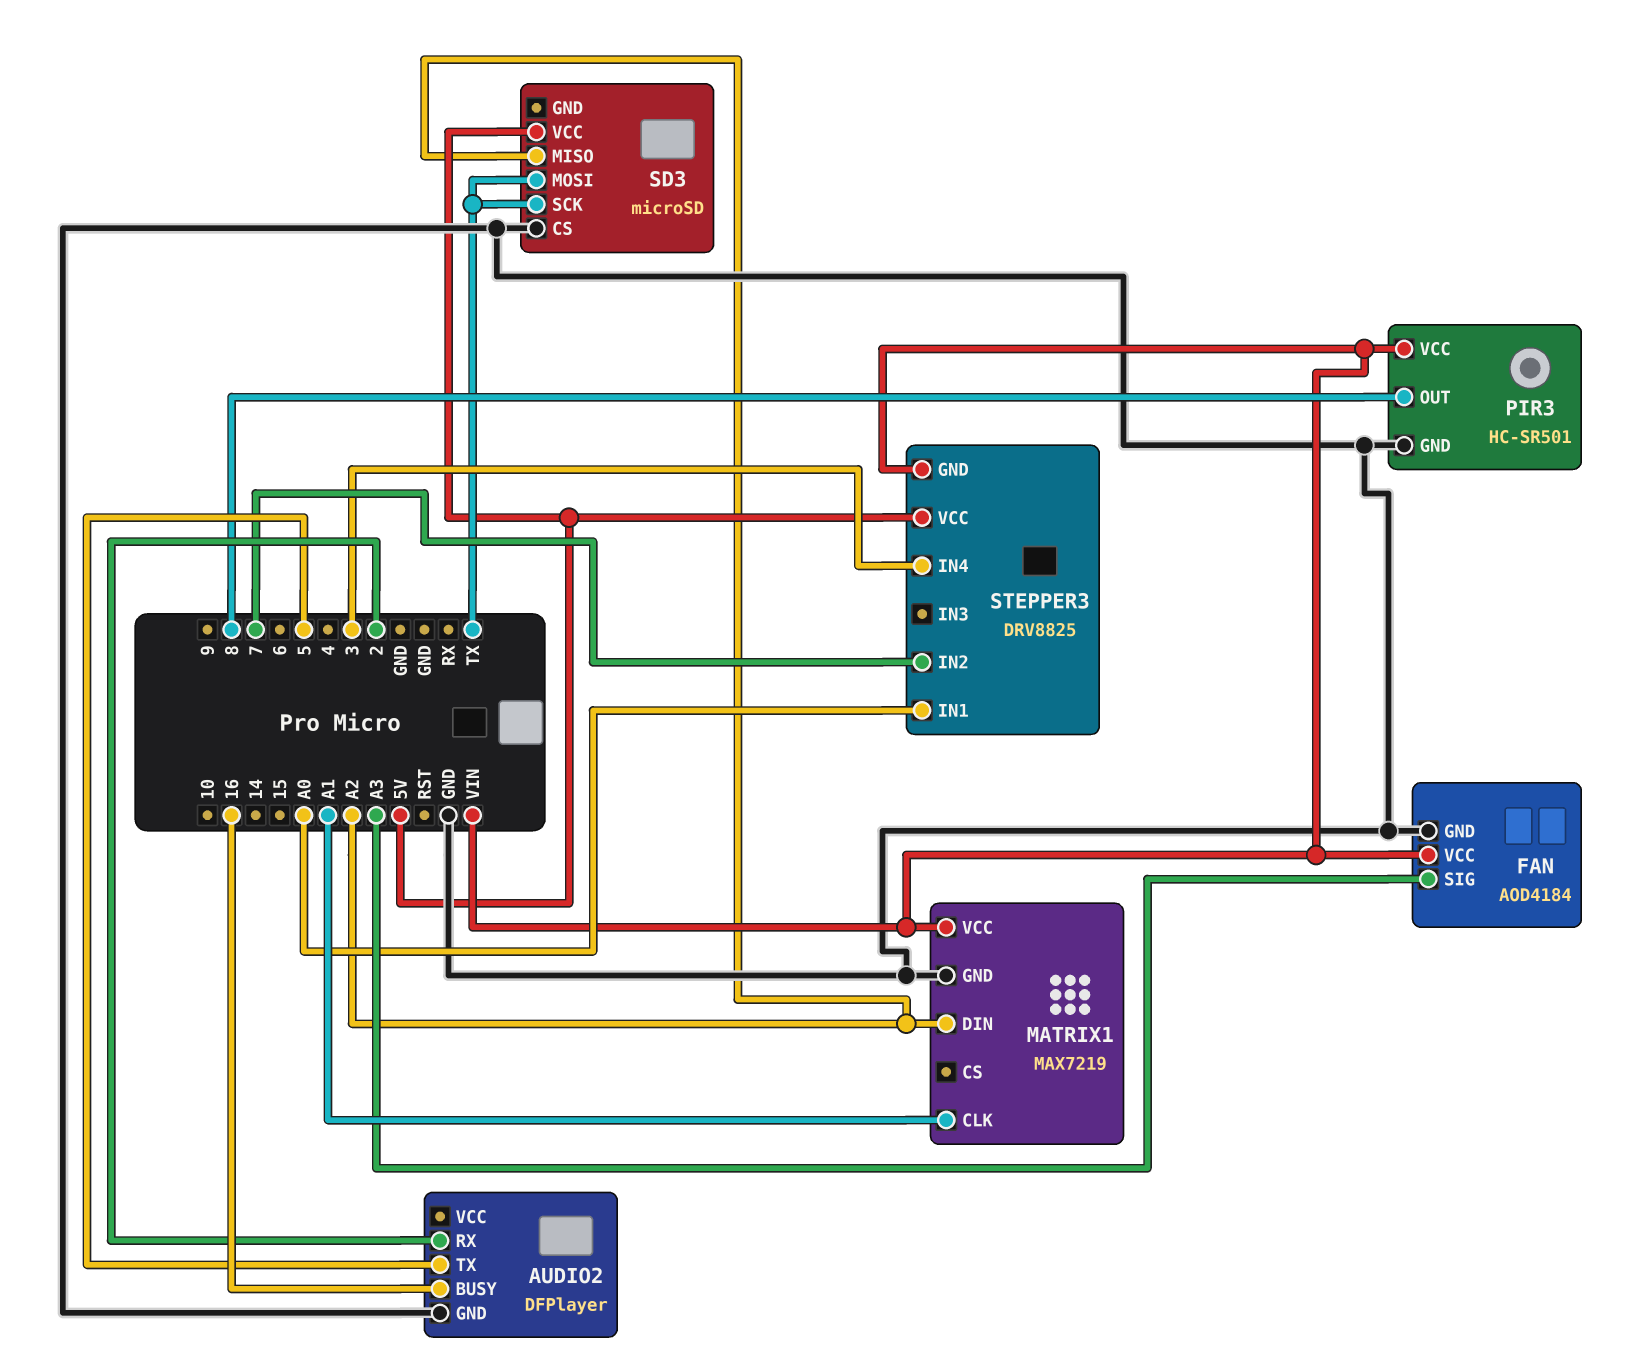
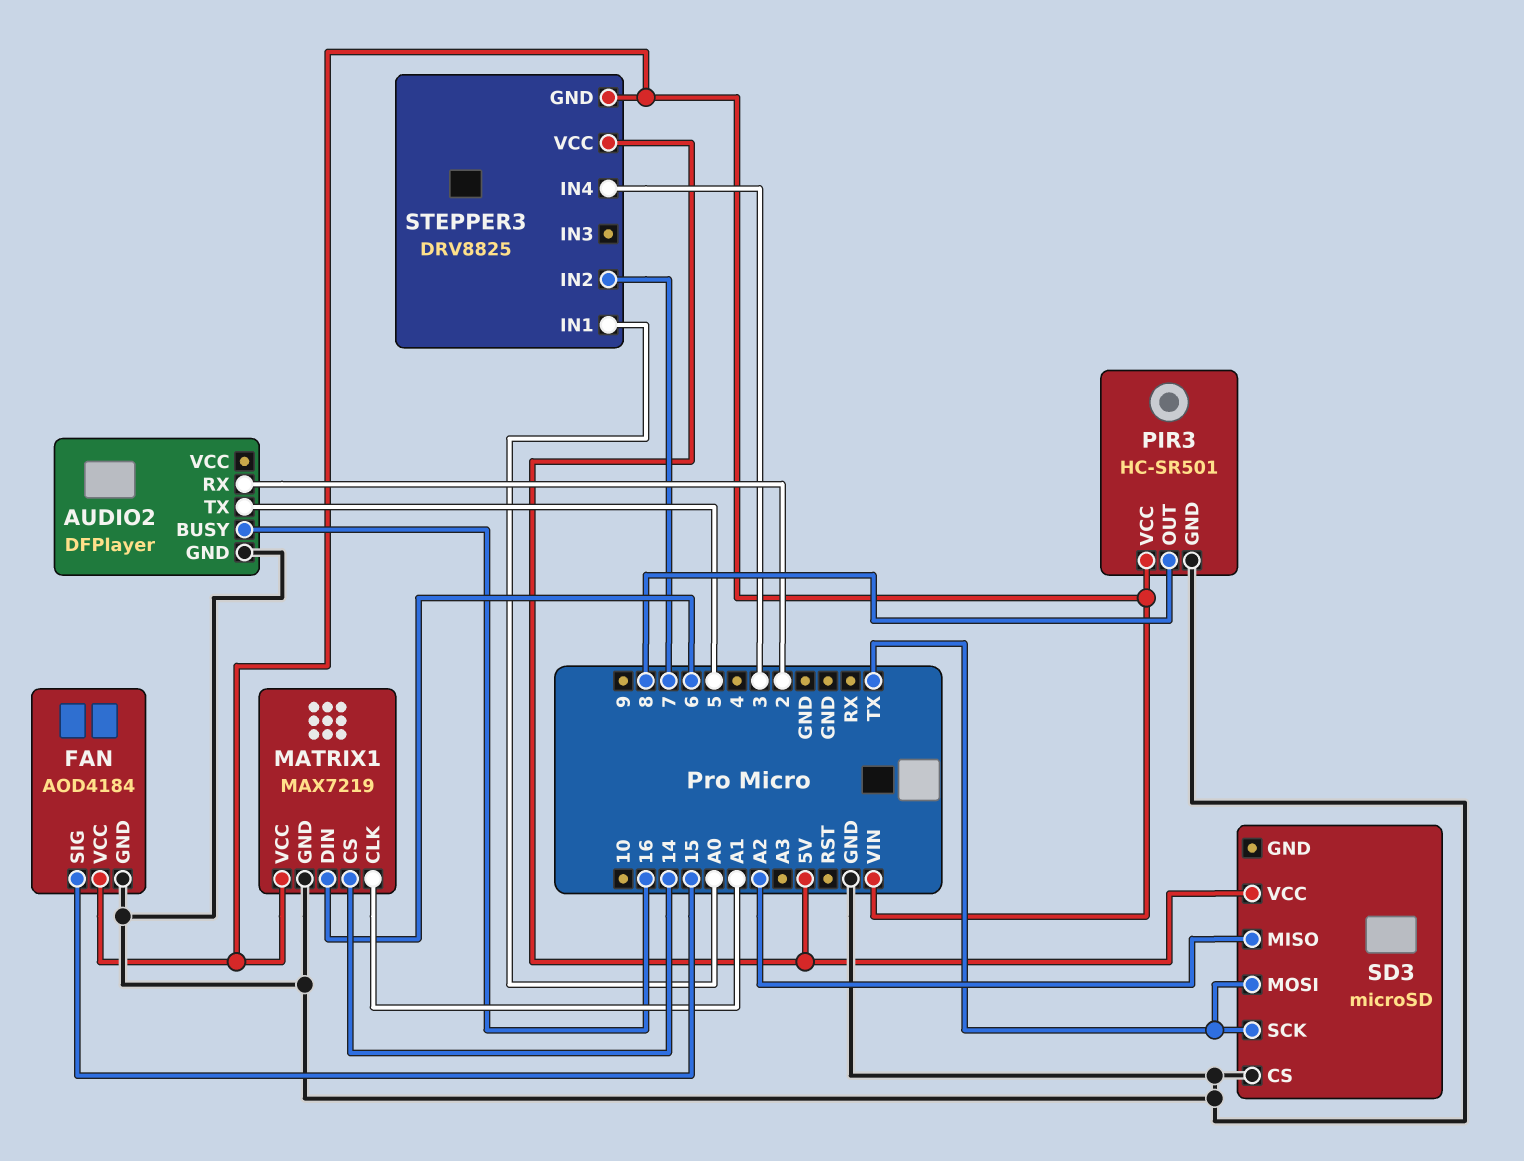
FAN pin SIG: A3 -> 15
MATRIX1 pin CS: none -> 14
MATRIX1 pin DIN: A2 -> 6

